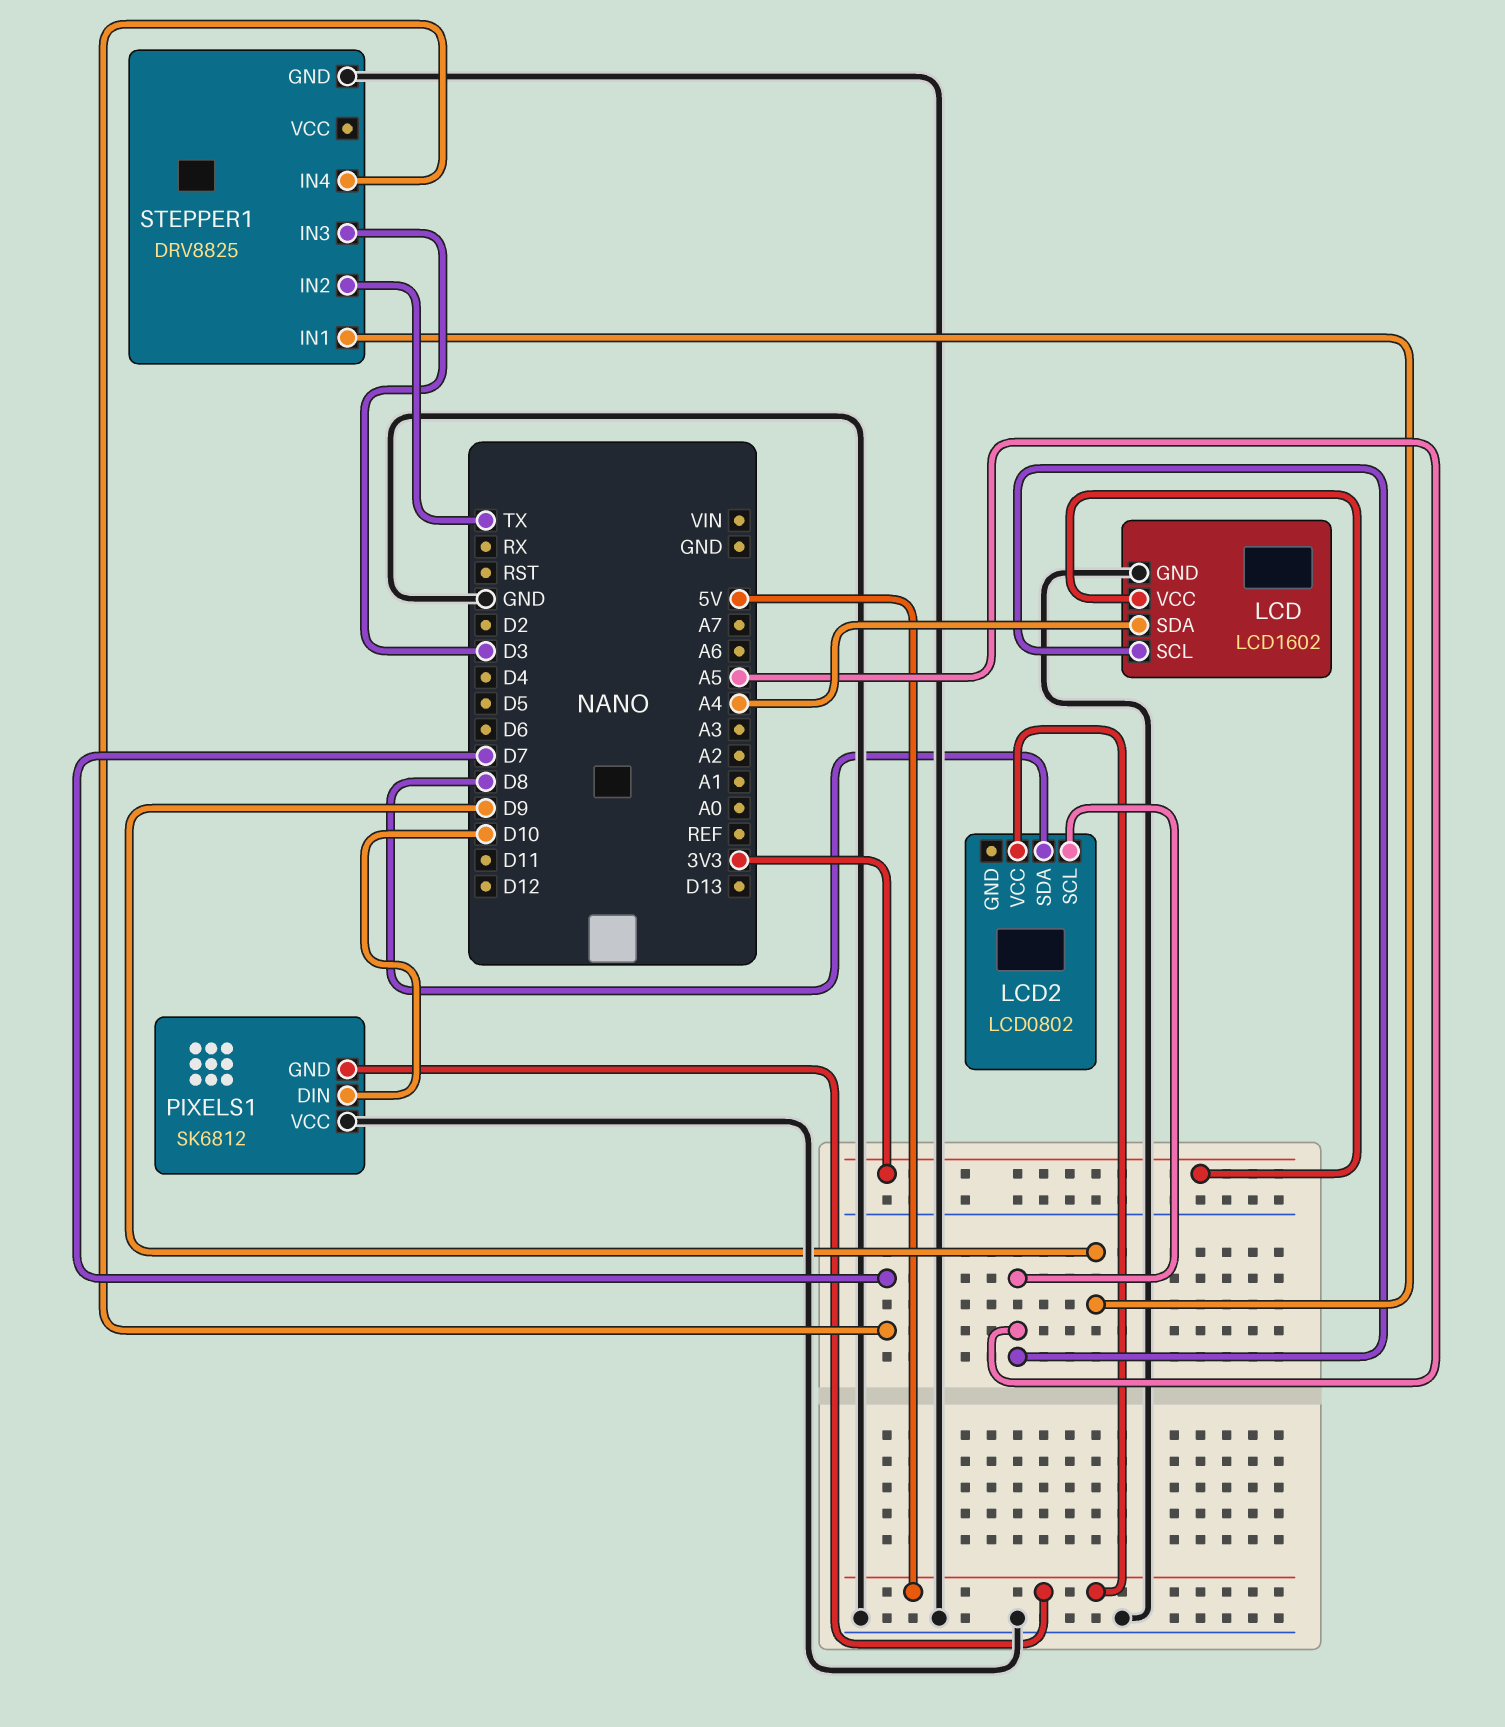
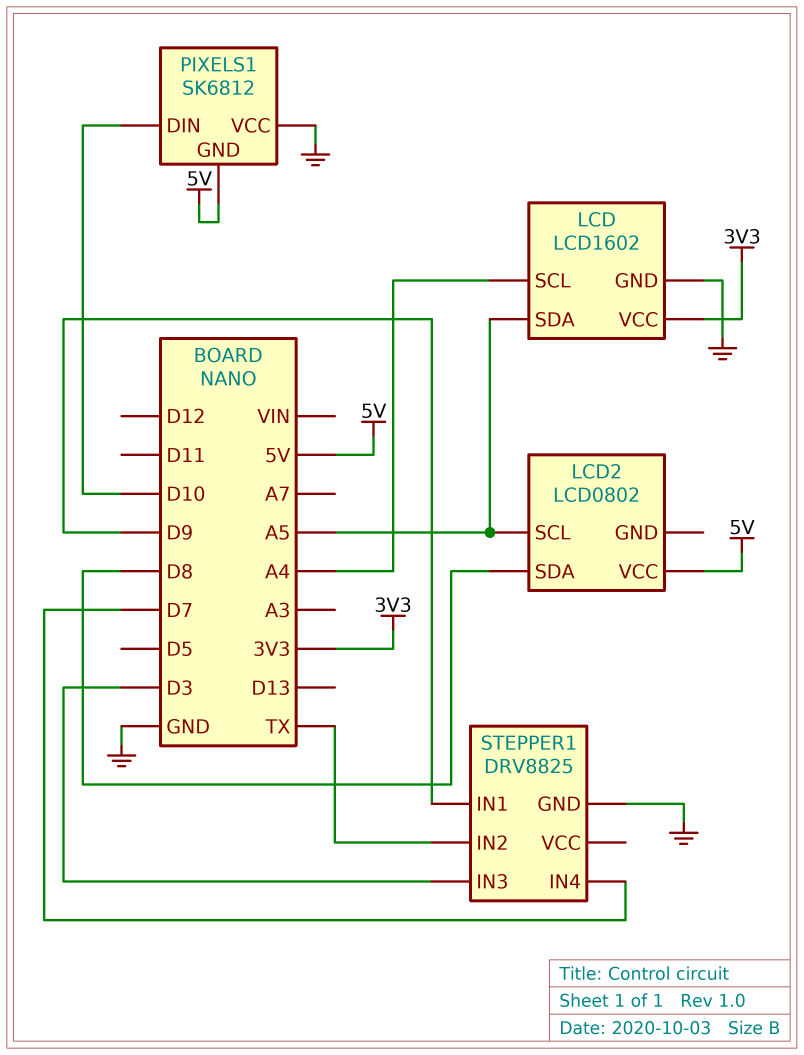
LCD pin SCL: A5 -> A4
LCD pin SDA: A4 -> A5

